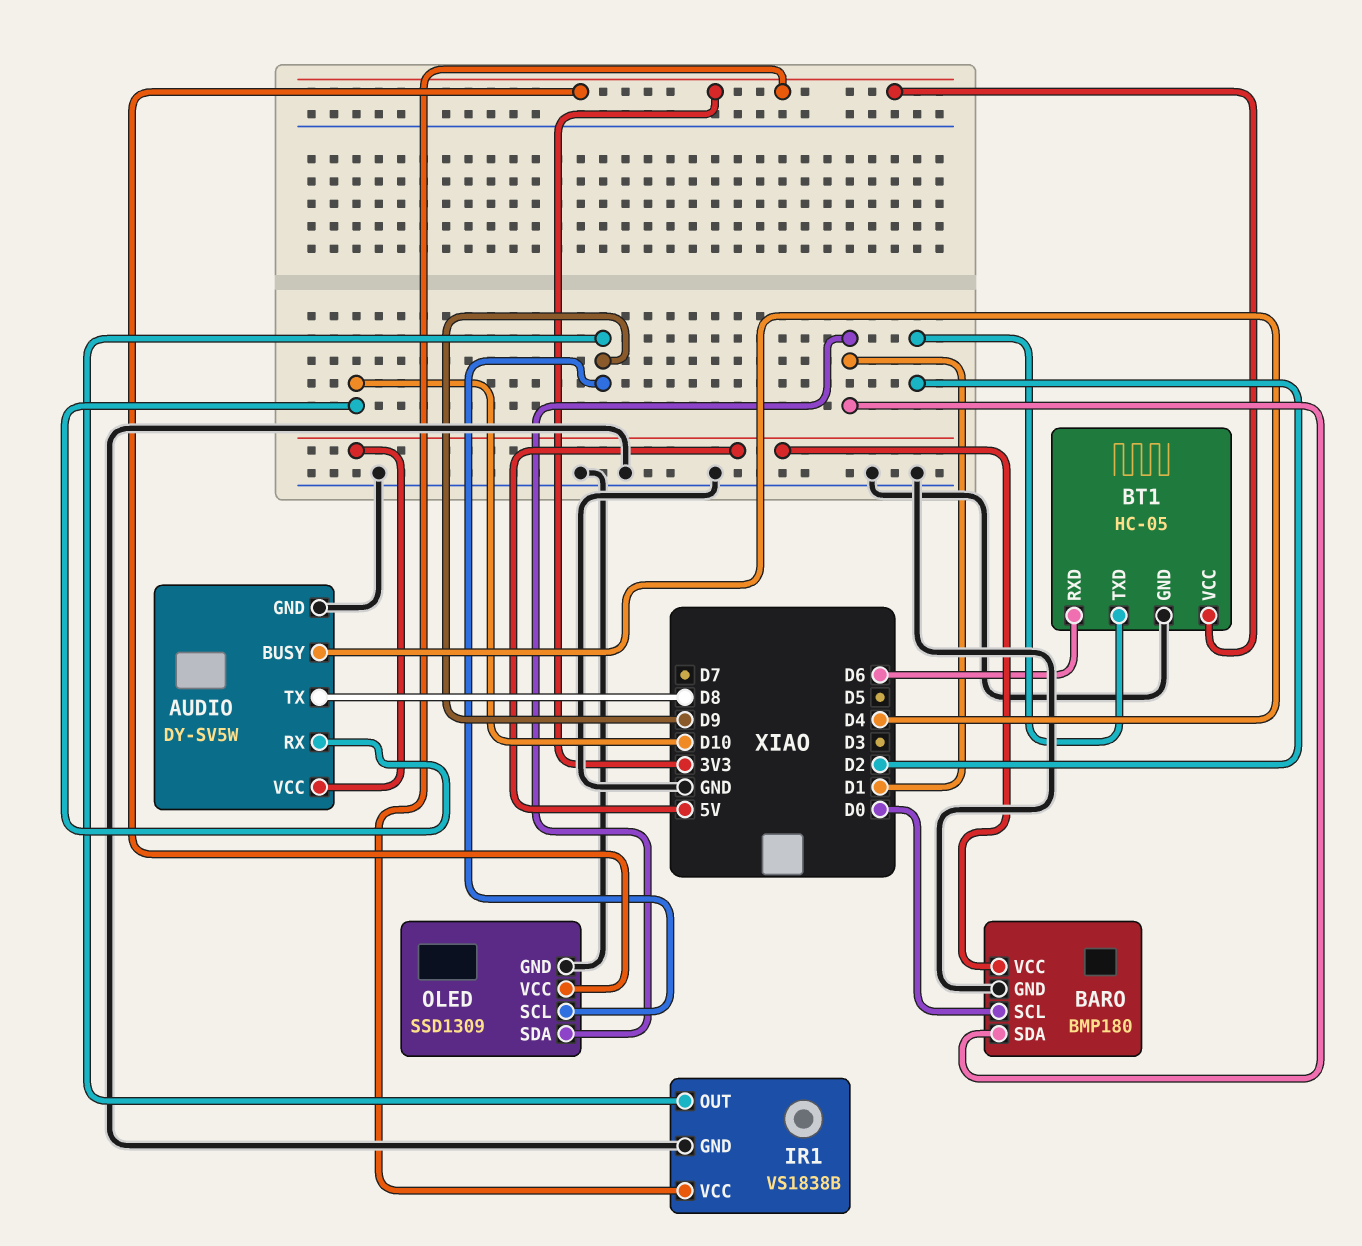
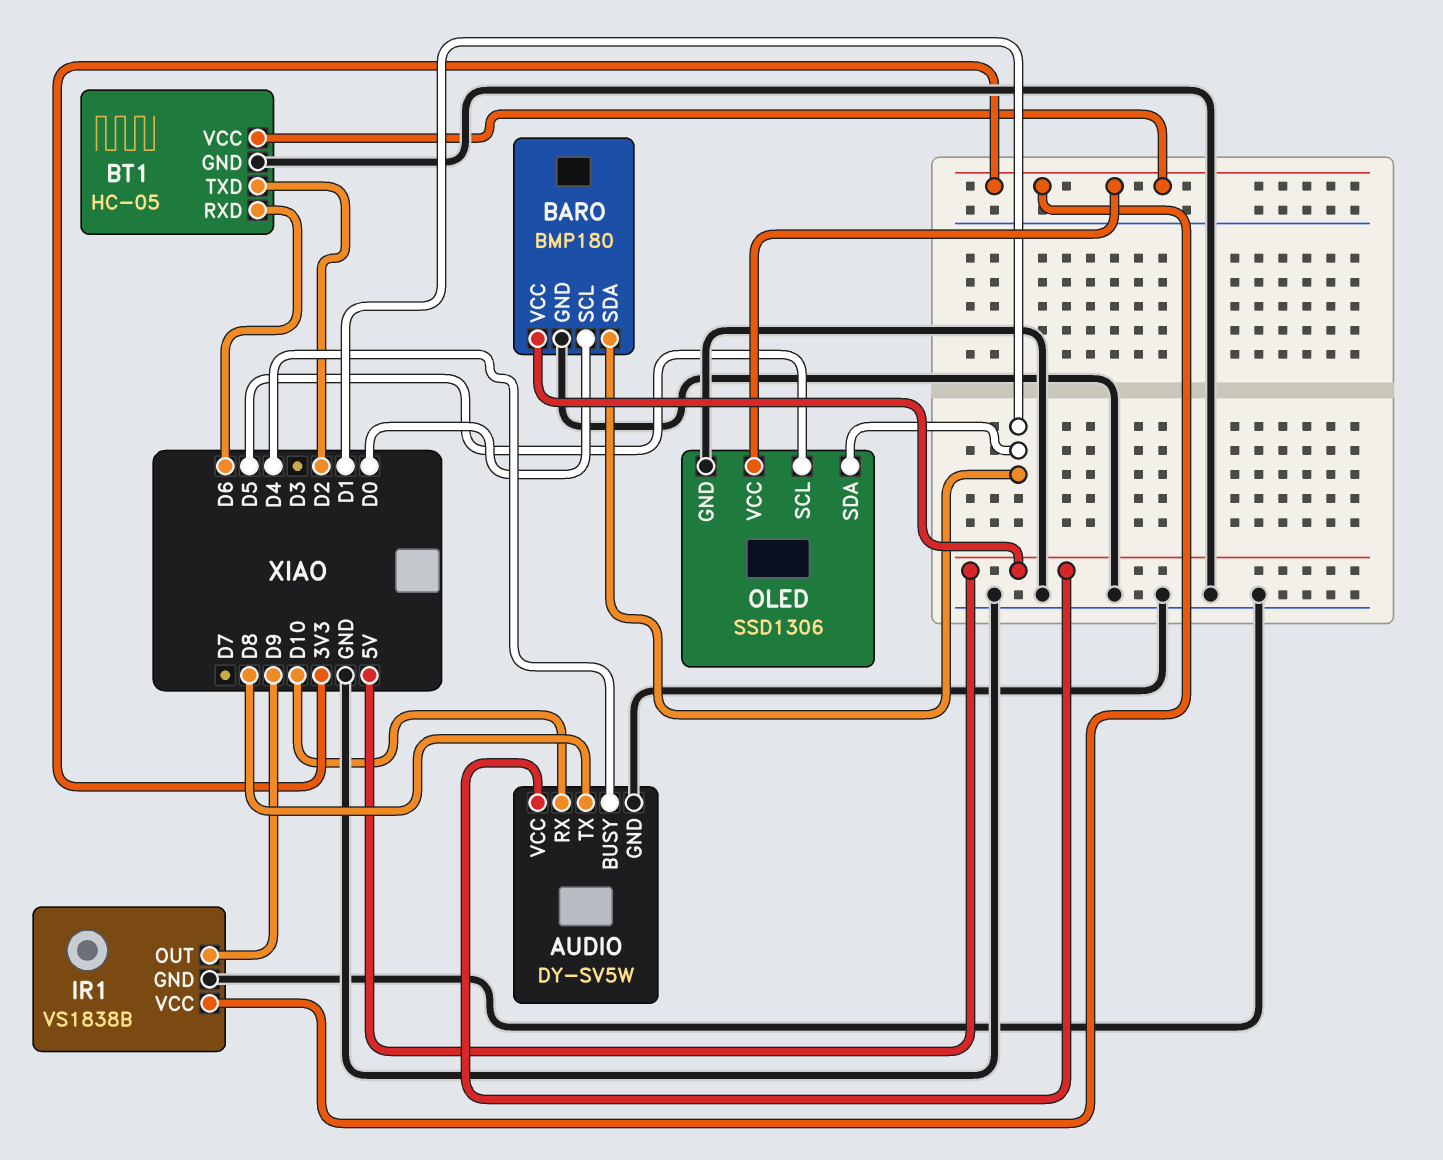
OLED: SSD1309 -> SSD1306
OLED pin SCL: D9 -> D5

